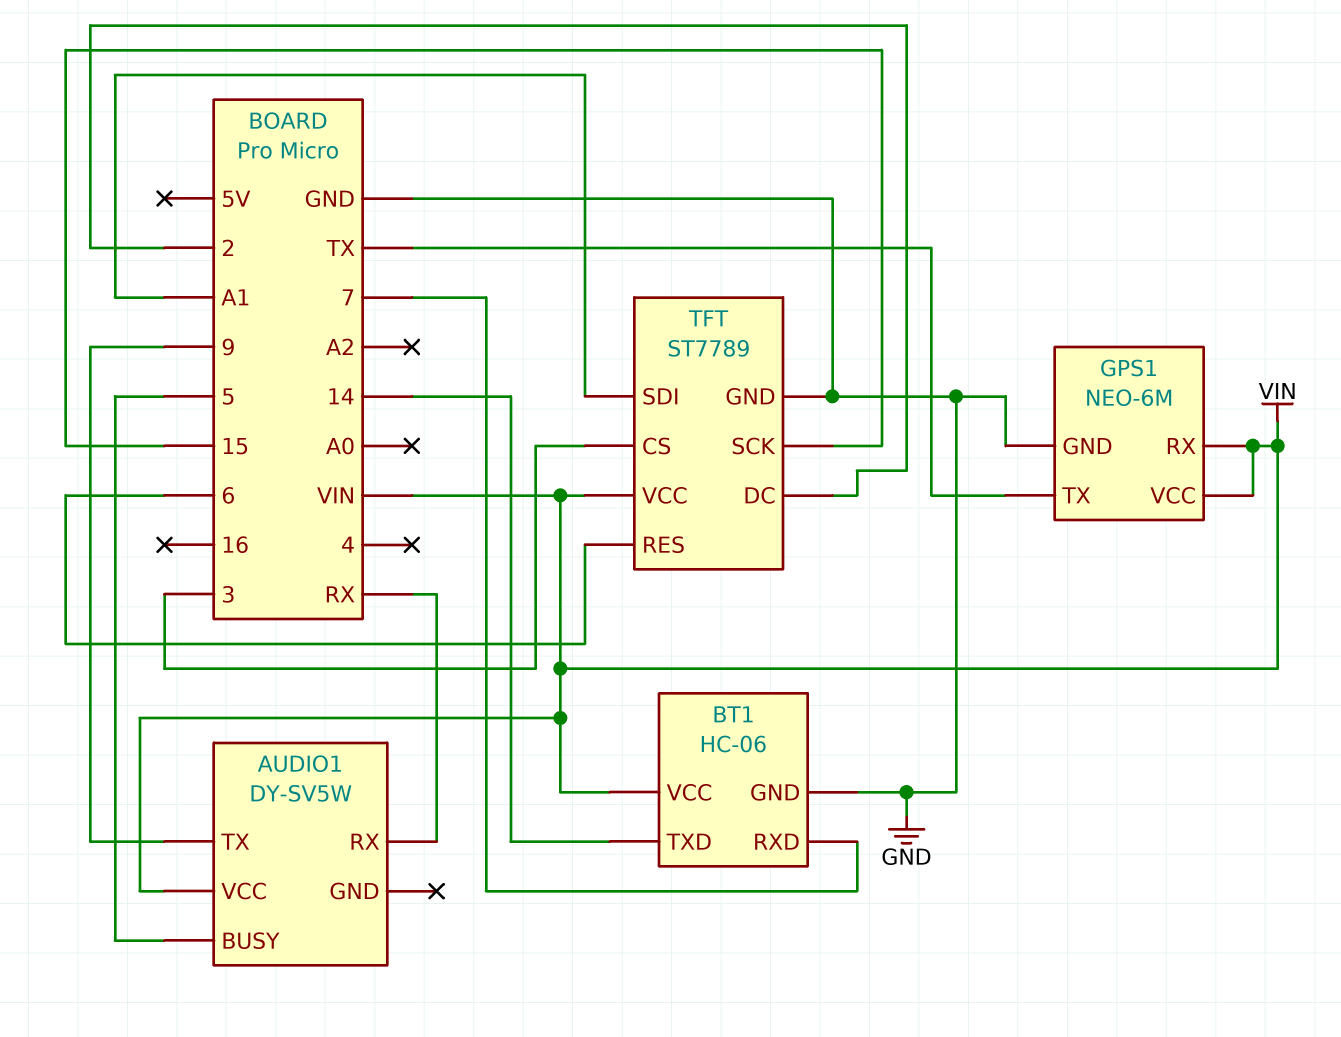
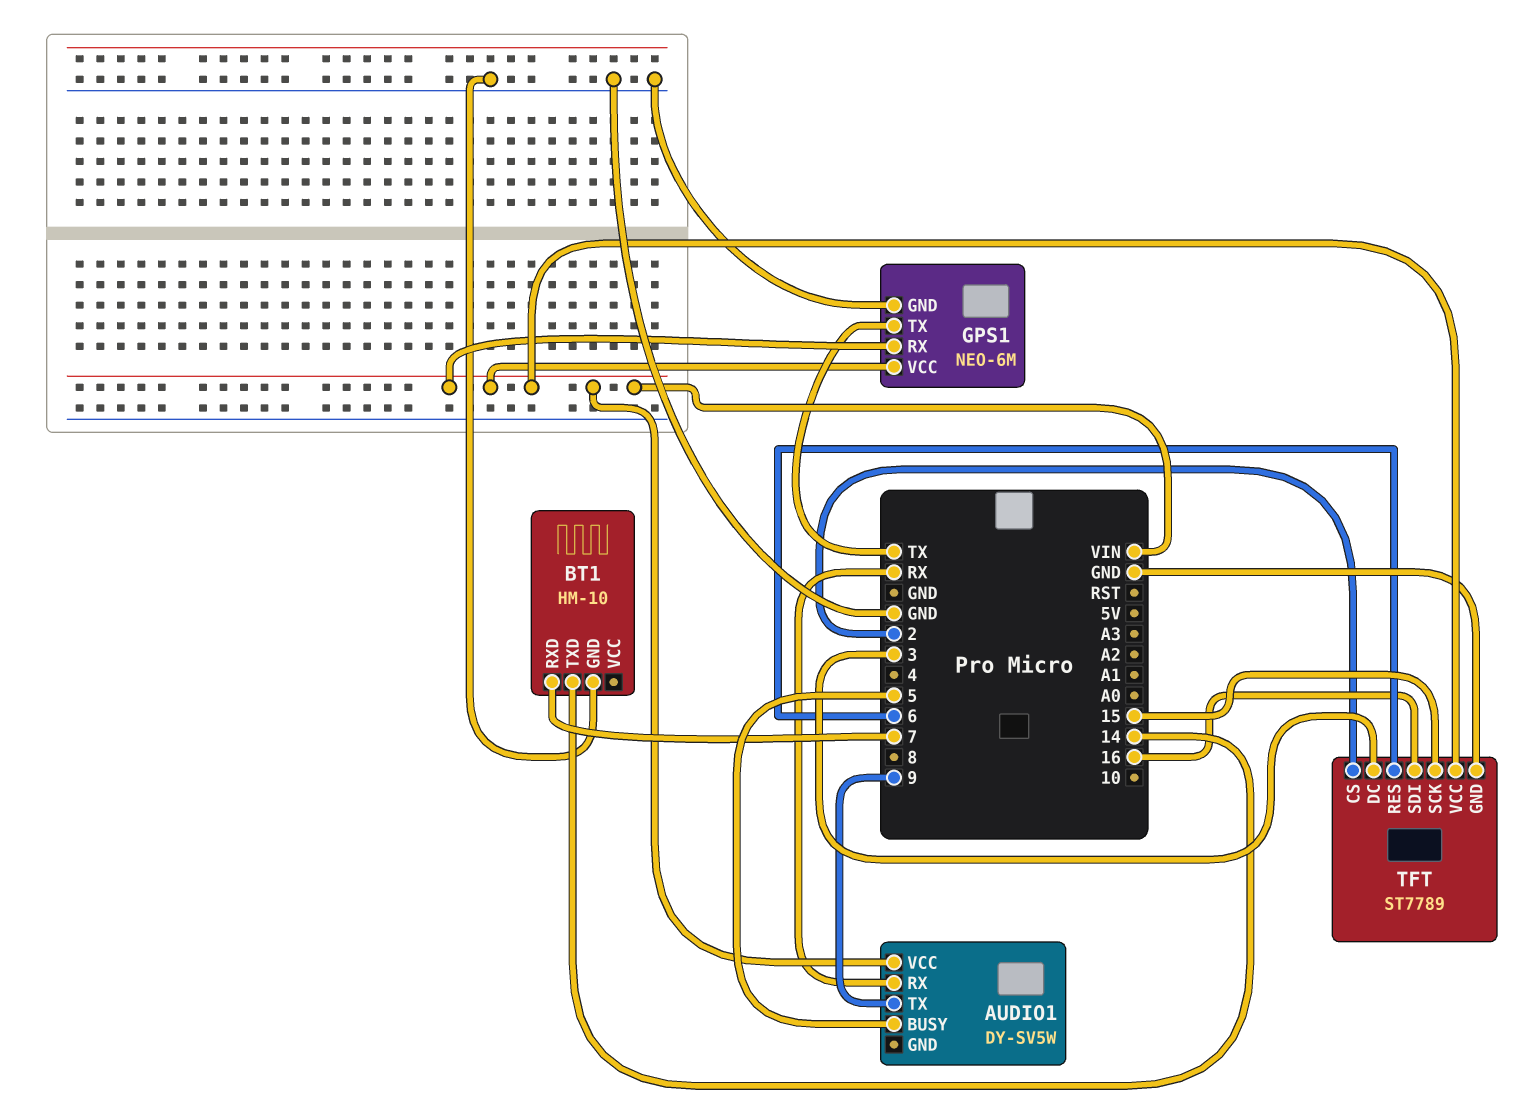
BT1: HC-06 -> HM-10
BT1 pin VCC: VIN -> none
TFT pin CS: 3 -> 2
TFT pin DC: 2 -> 3
TFT pin SDI: A1 -> 16

